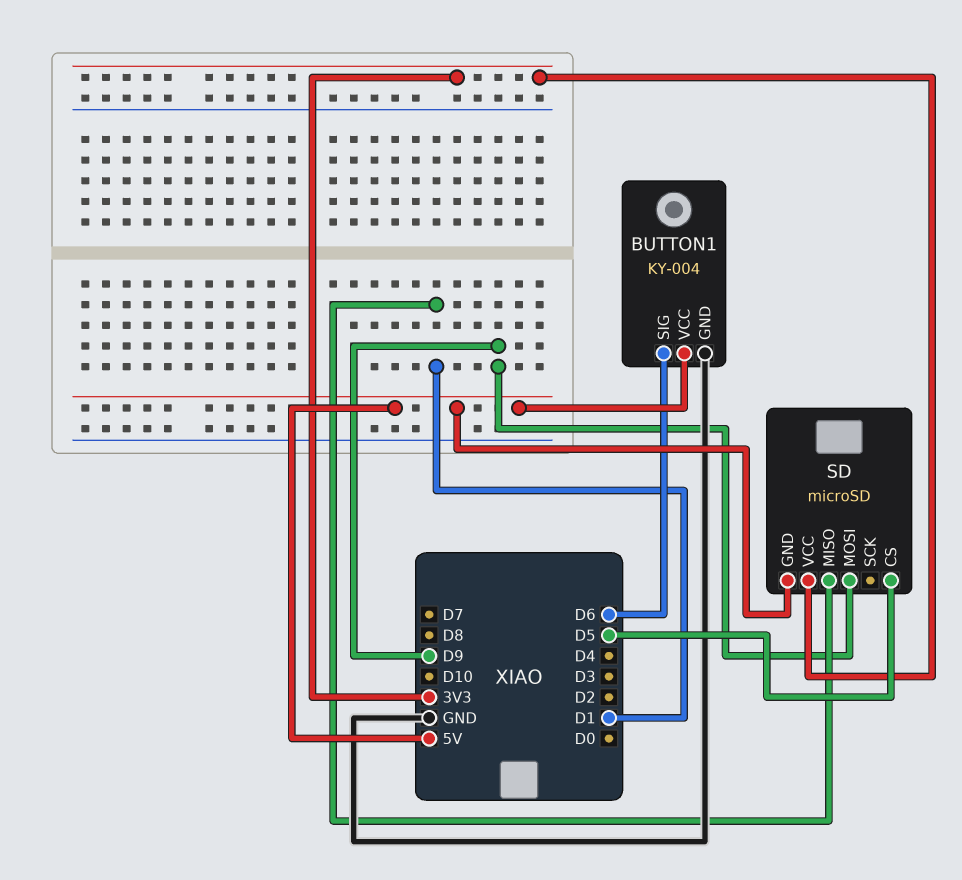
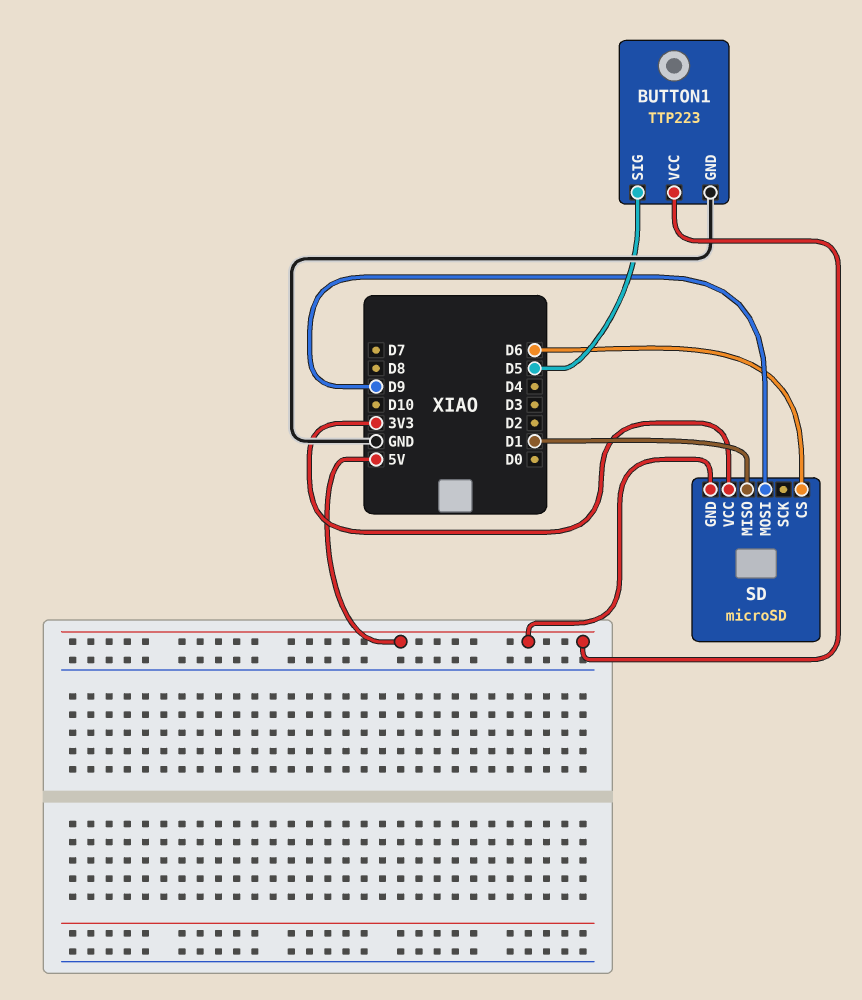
BUTTON1: KY-004 -> TTP223
BUTTON1 pin SIG: D6 -> D5
SD pin CS: D5 -> D6

